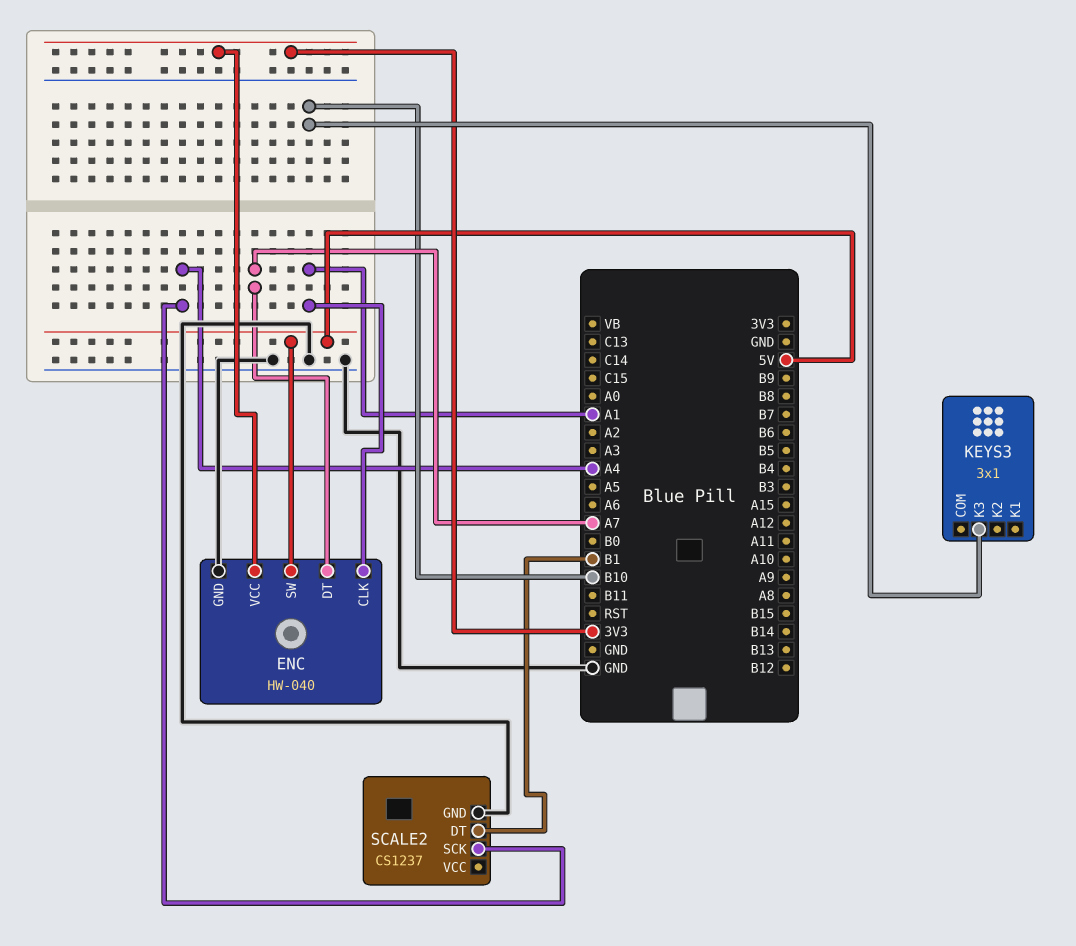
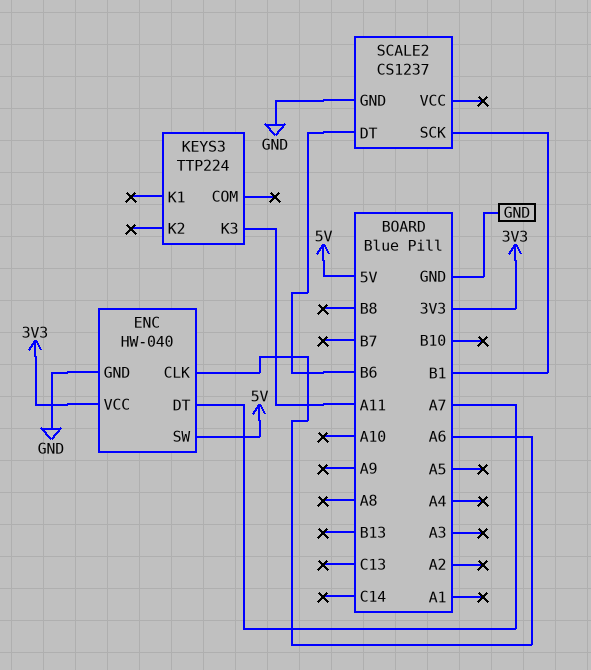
ENC pin CLK: A1 -> A6
KEYS3: 3x1 -> TTP224
KEYS3 pin K3: B10 -> A11
SCALE2 pin DT: B1 -> B6
SCALE2 pin SCK: A4 -> B1

